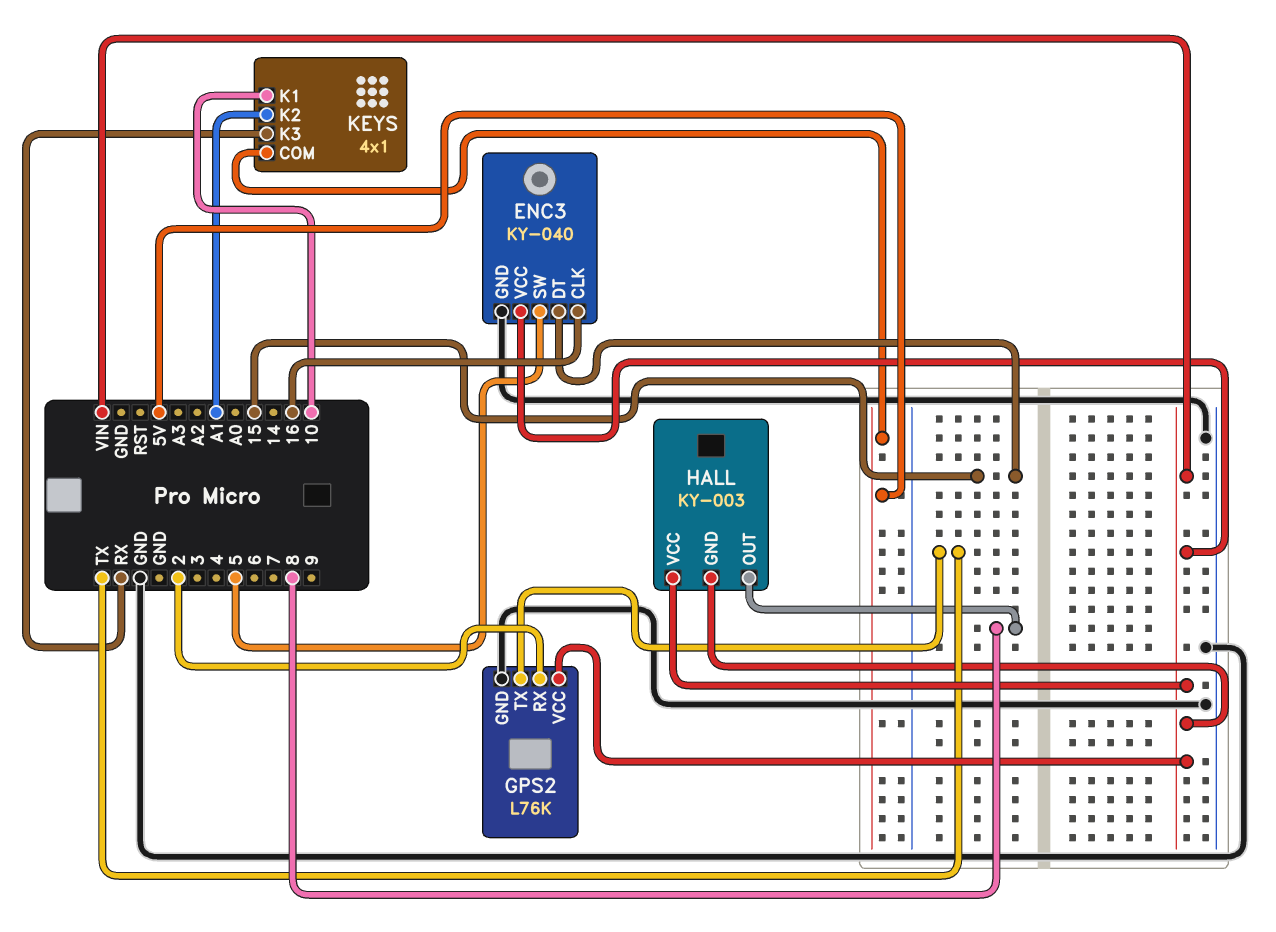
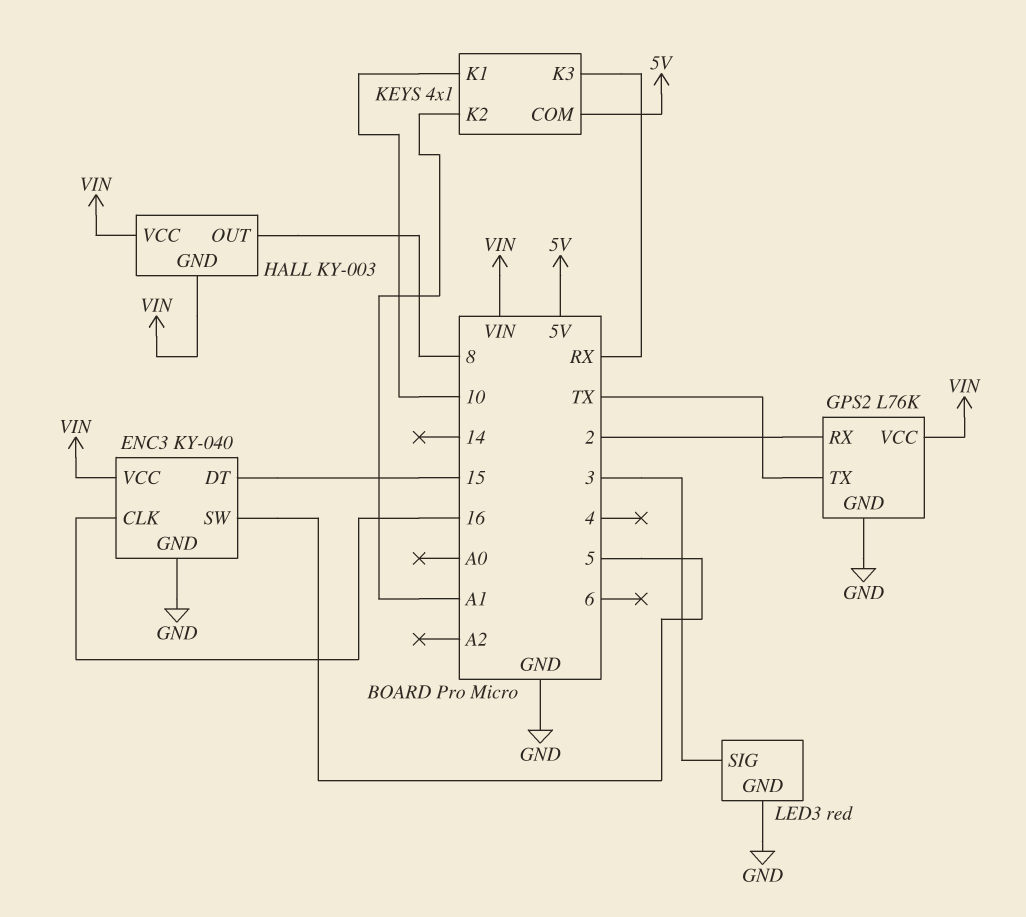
LED3: none -> red
LED3 pin GND: none -> GND
LED3 pin SIG: none -> 3

